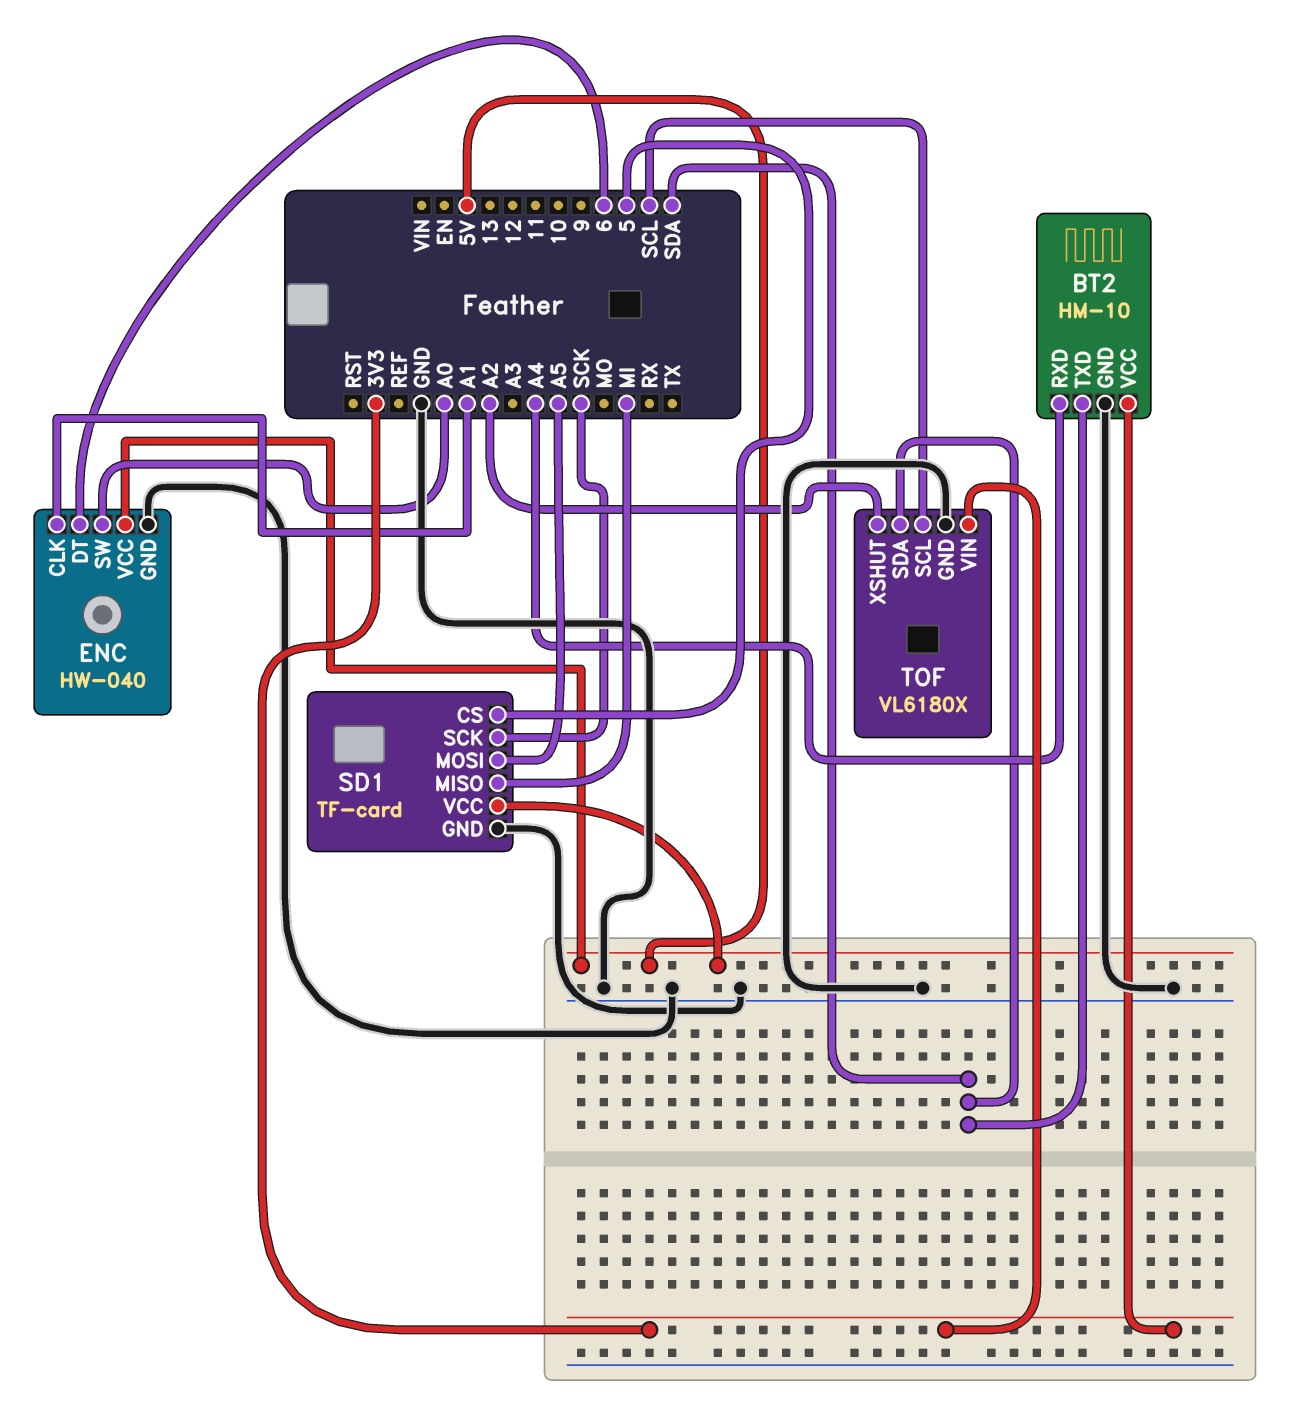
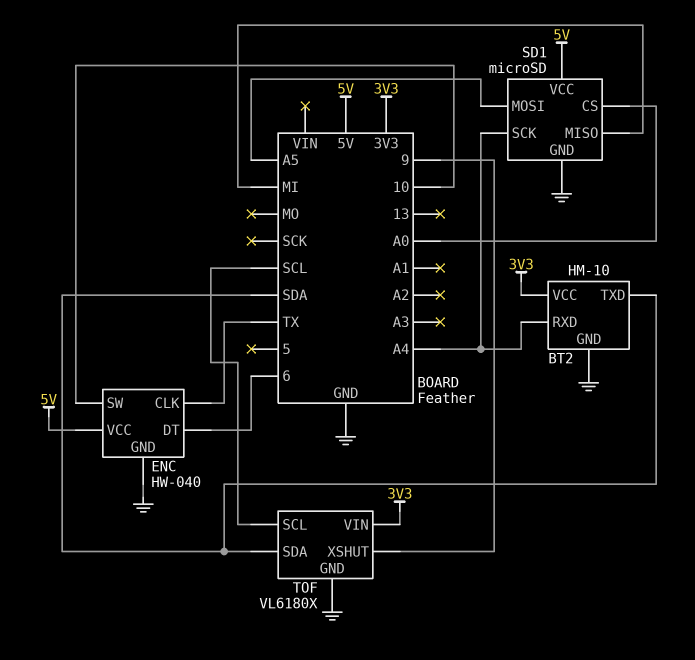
ENC pin CLK: A1 -> TX
ENC pin SW: A0 -> 10
SD1: TF-card -> microSD
SD1 pin CS: 5 -> A0
SD1 pin SCK: SCK -> A4
TOF pin XSHUT: A2 -> 9

